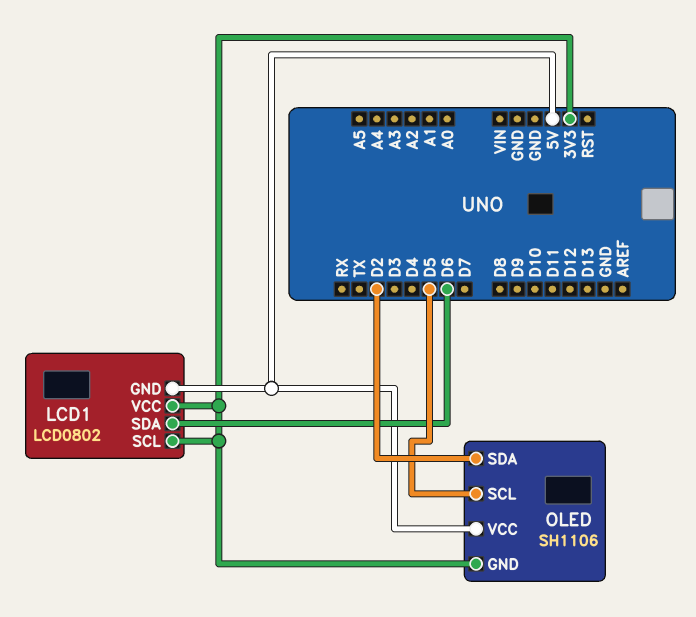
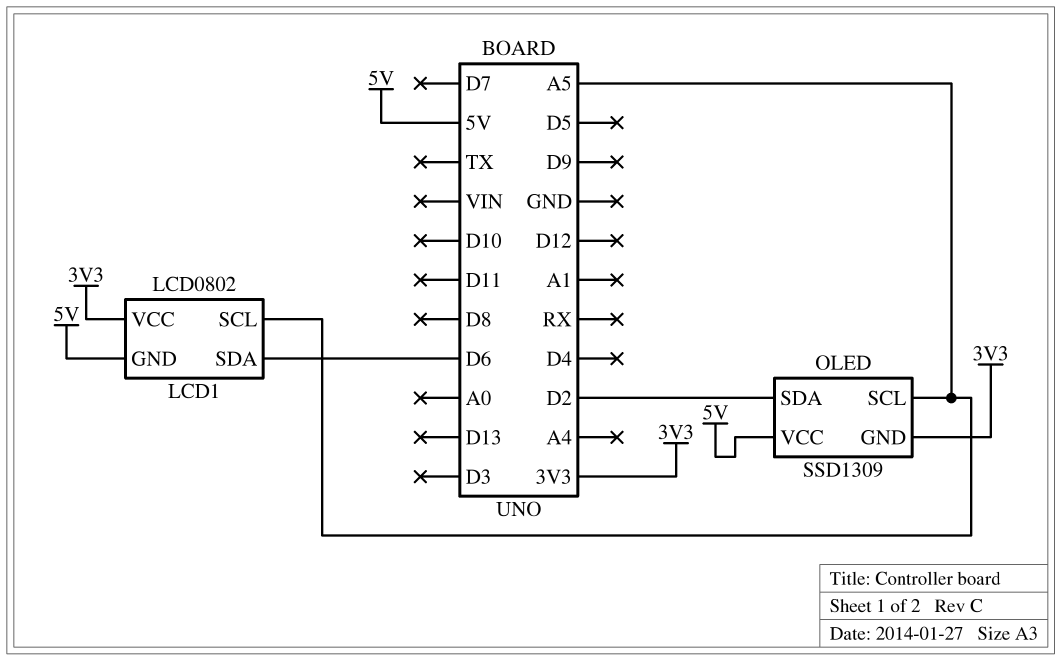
LCD1 pin SCL: 3V3 -> A5
OLED: SH1106 -> SSD1309
OLED pin SCL: D5 -> A5

